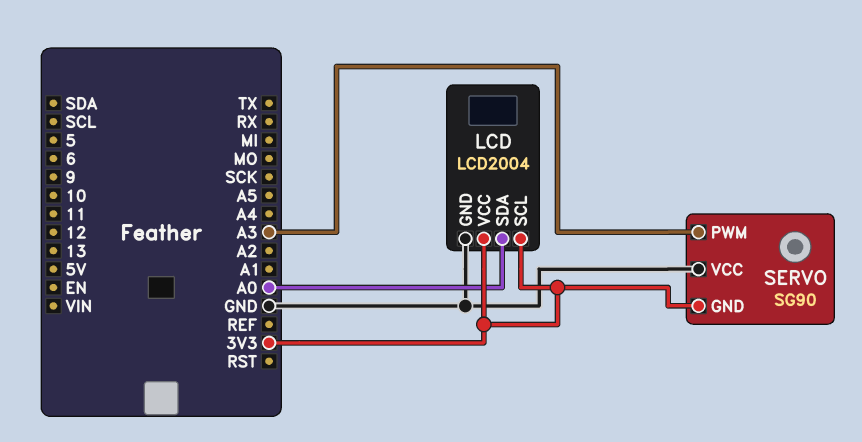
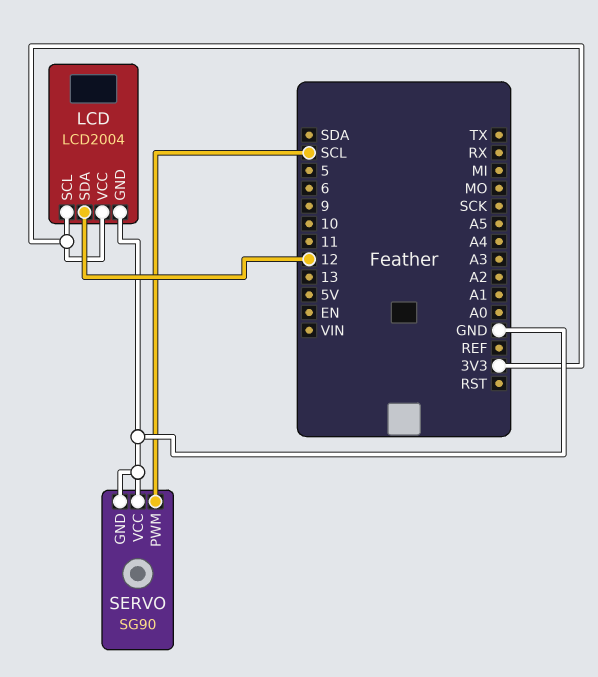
LCD pin SDA: A0 -> 12
SERVO pin GND: 3V3 -> GND
SERVO pin PWM: A3 -> SCL

